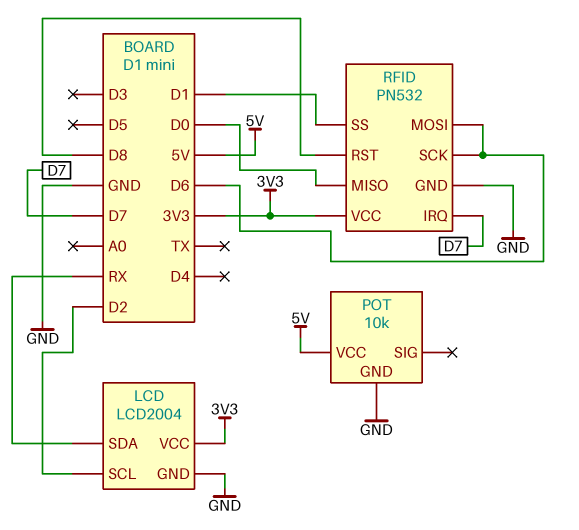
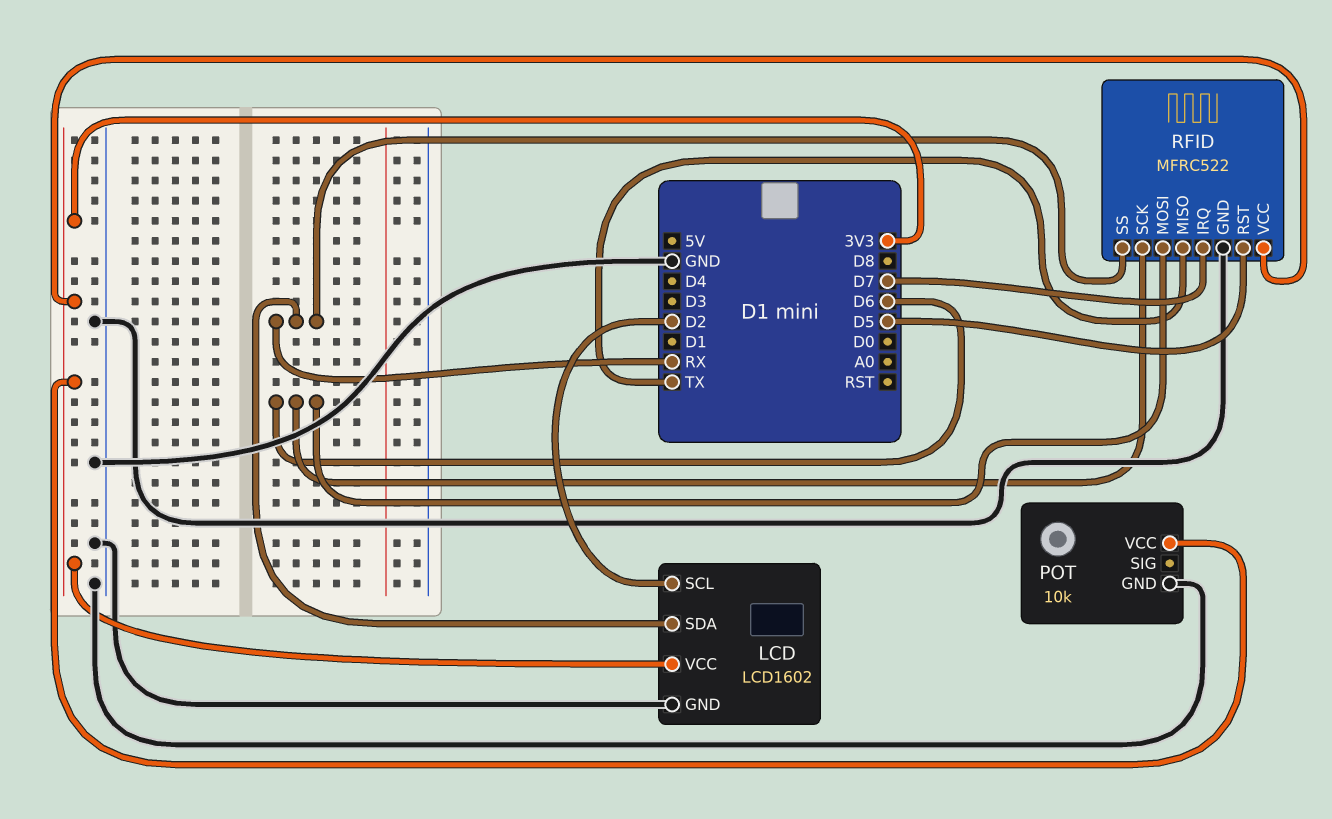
LCD: LCD2004 -> LCD1602
POT pin VCC: 5V -> 3V3
RFID: PN532 -> MFRC522
RFID pin MISO: D0 -> TX
RFID pin RST: D8 -> D5
RFID pin SS: D1 -> RX

